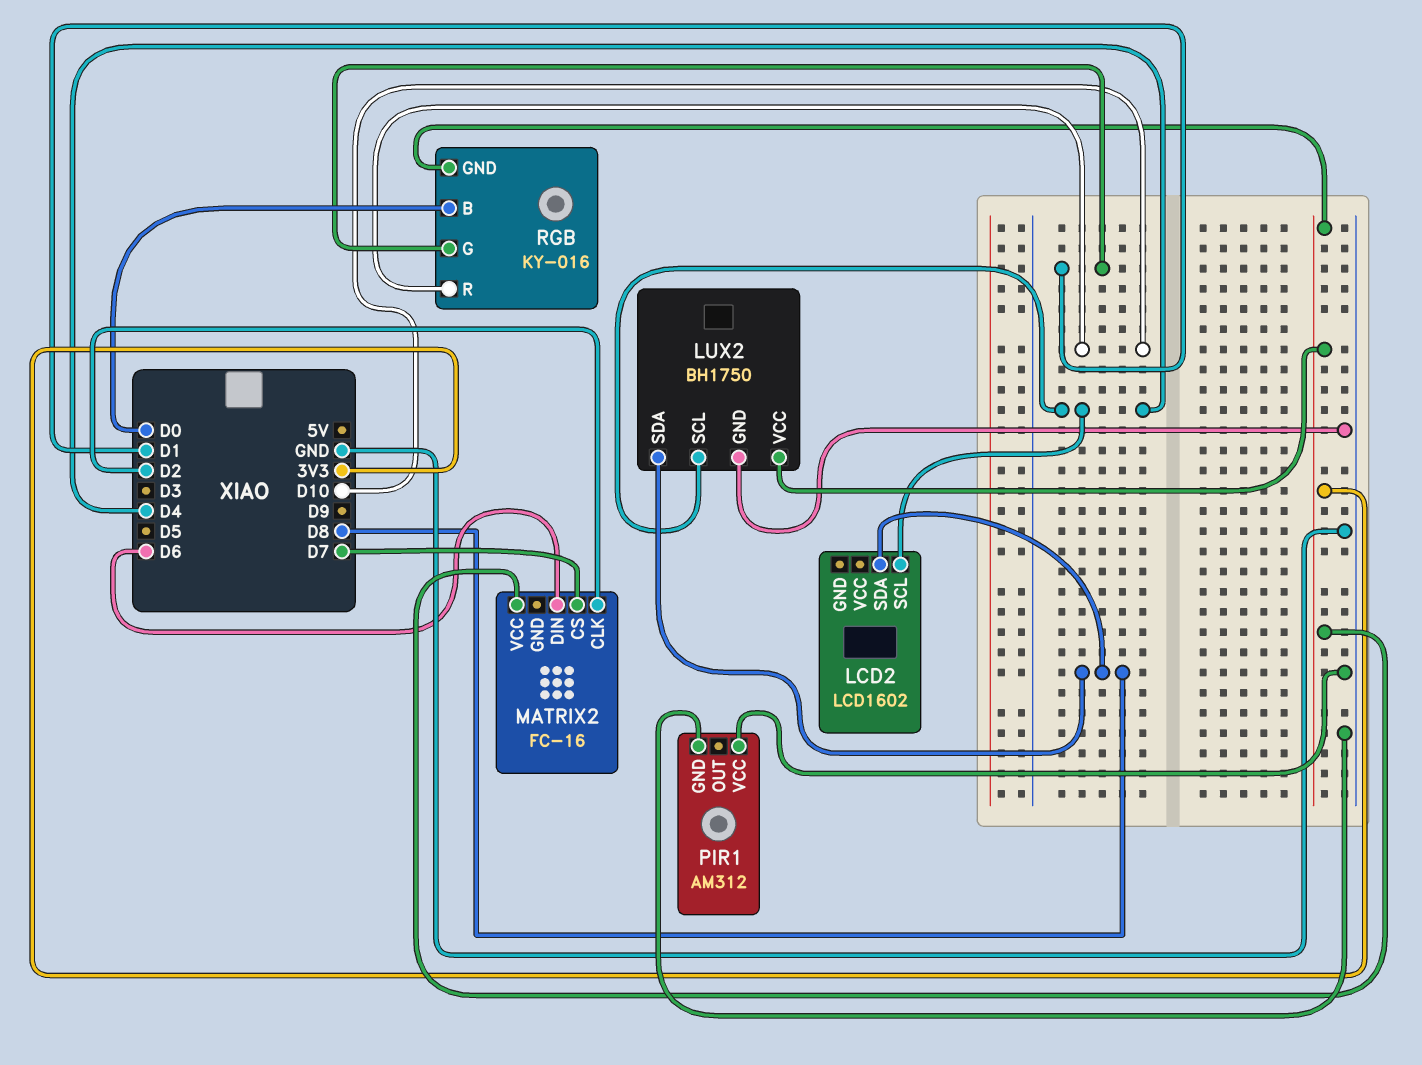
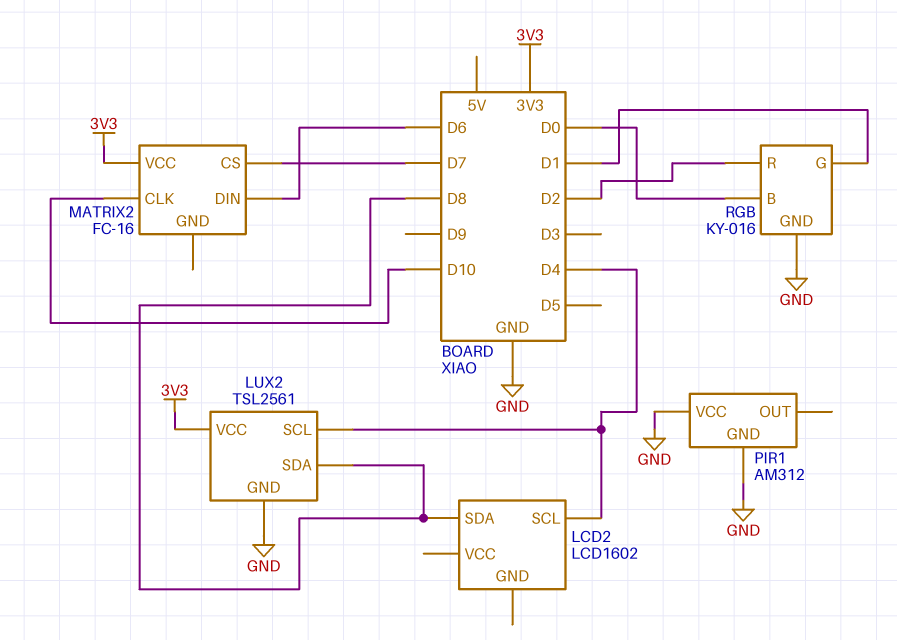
LUX2: BH1750 -> TSL2561
MATRIX2 pin CLK: D2 -> D10
RGB pin GND: 3V3 -> GND
RGB pin R: D10 -> D2

